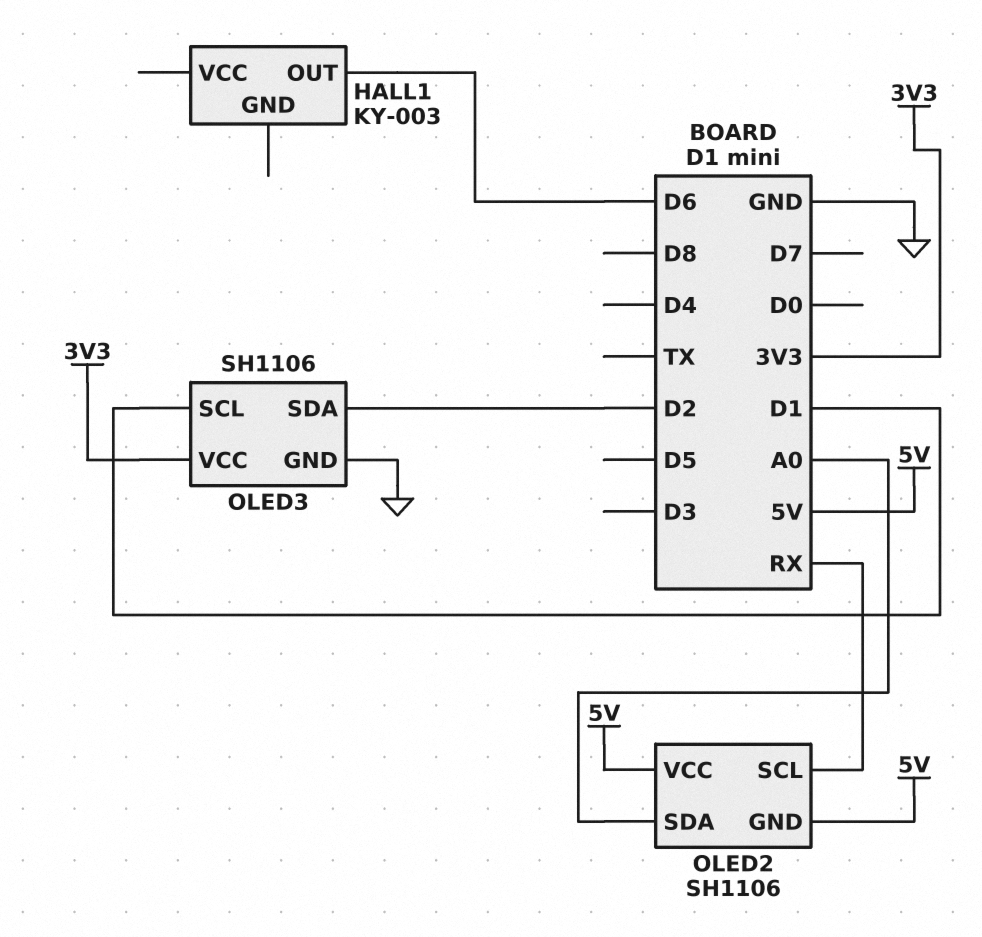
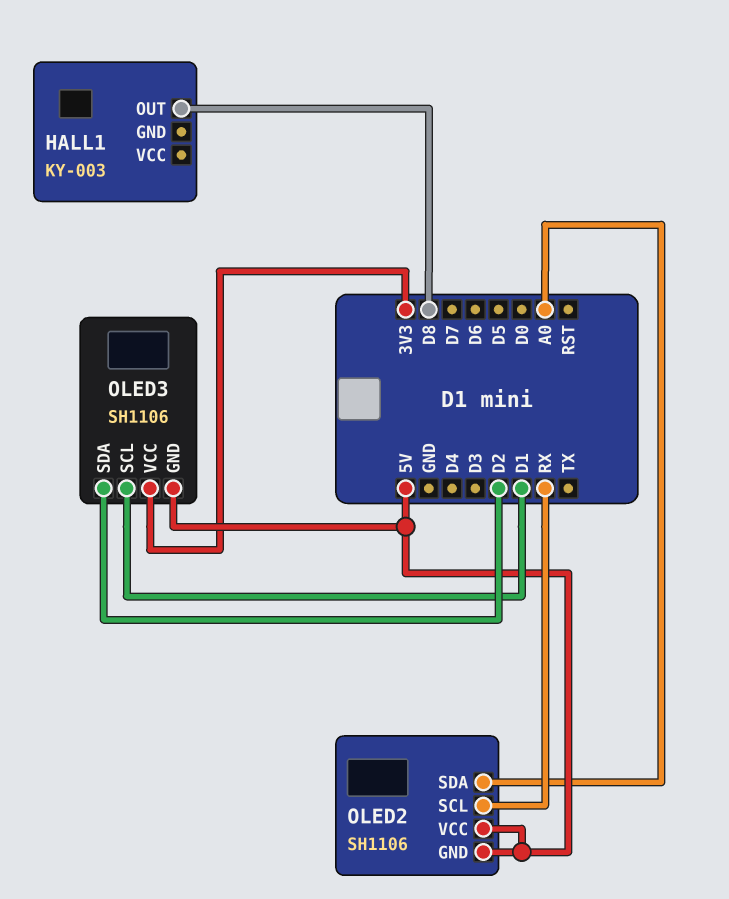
HALL1 pin OUT: D6 -> D8
OLED3 pin GND: GND -> 5V

